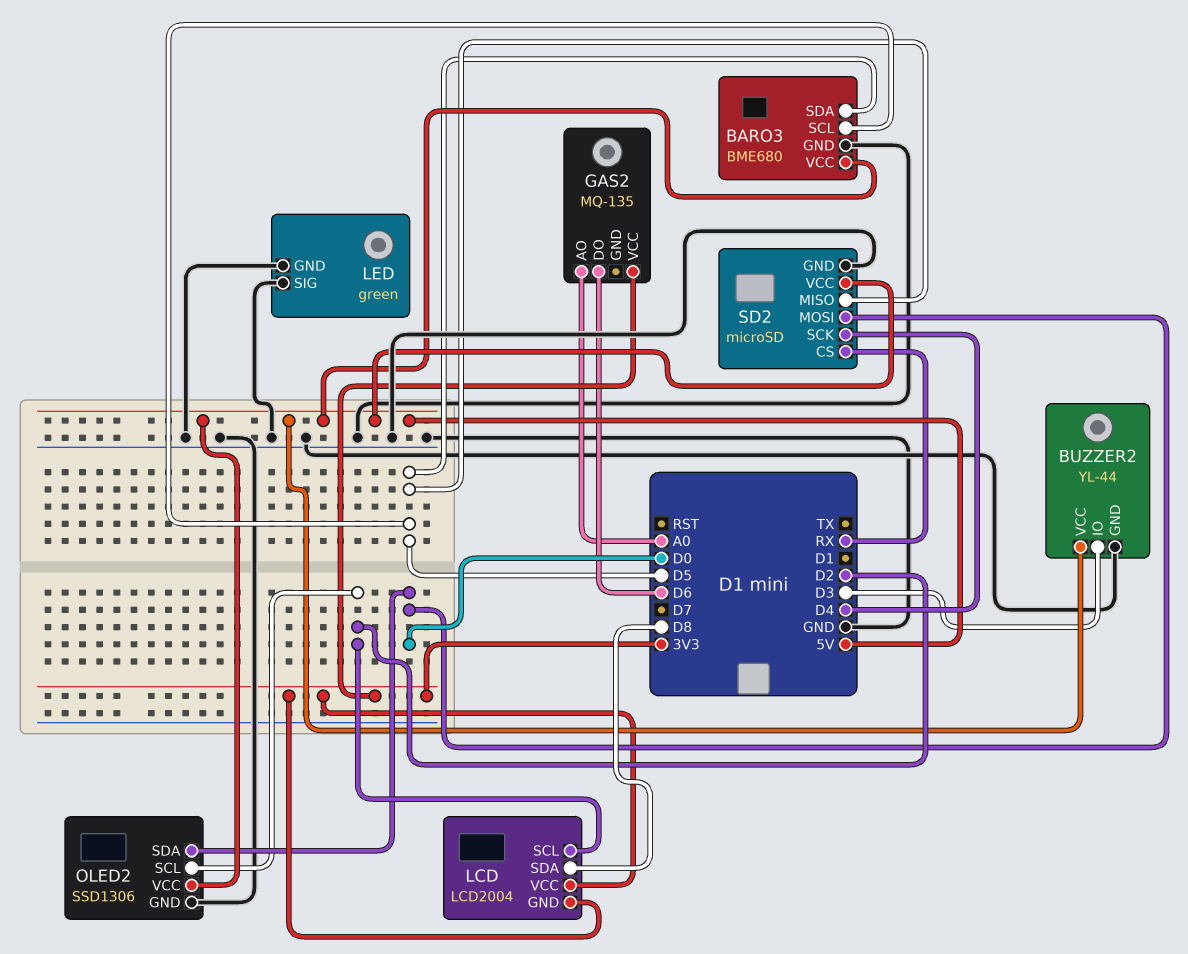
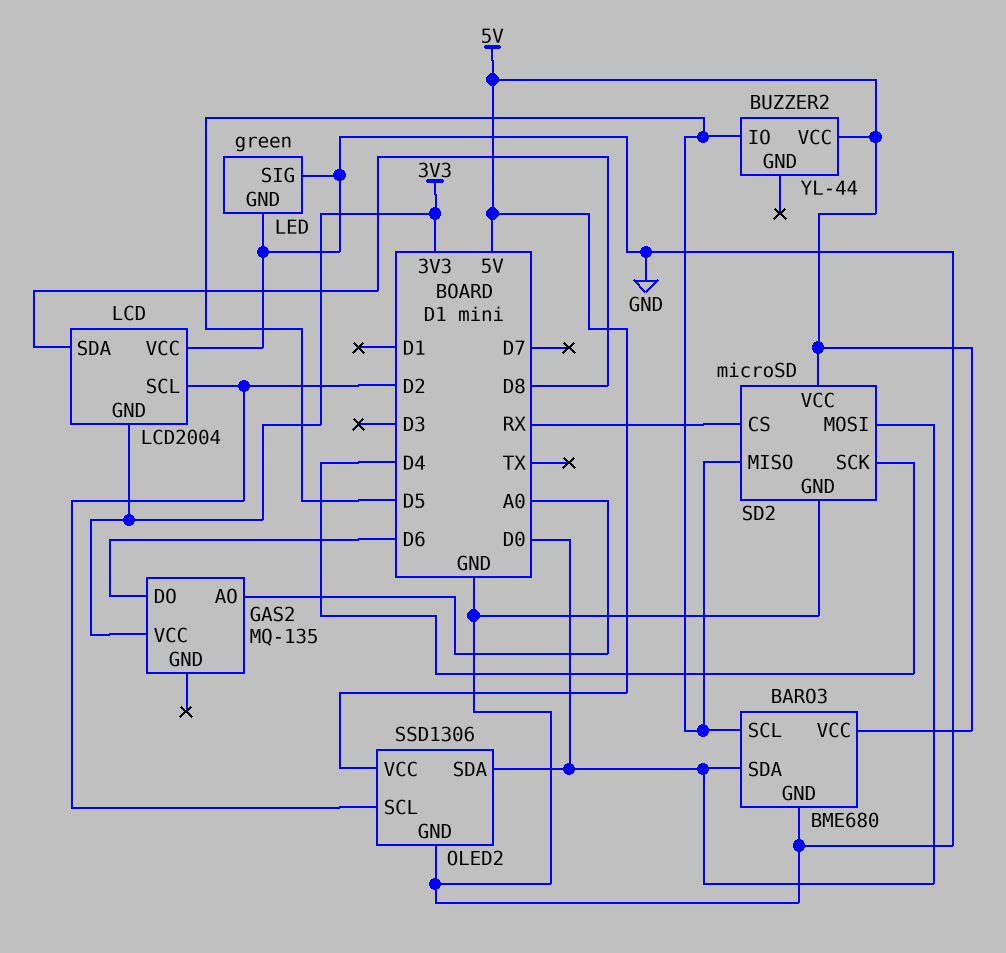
BARO3 pin SDA: D5 -> D0
BUZZER2 pin GND: GND -> none
BUZZER2 pin IO: D3 -> D5
LCD pin VCC: 3V3 -> GND

